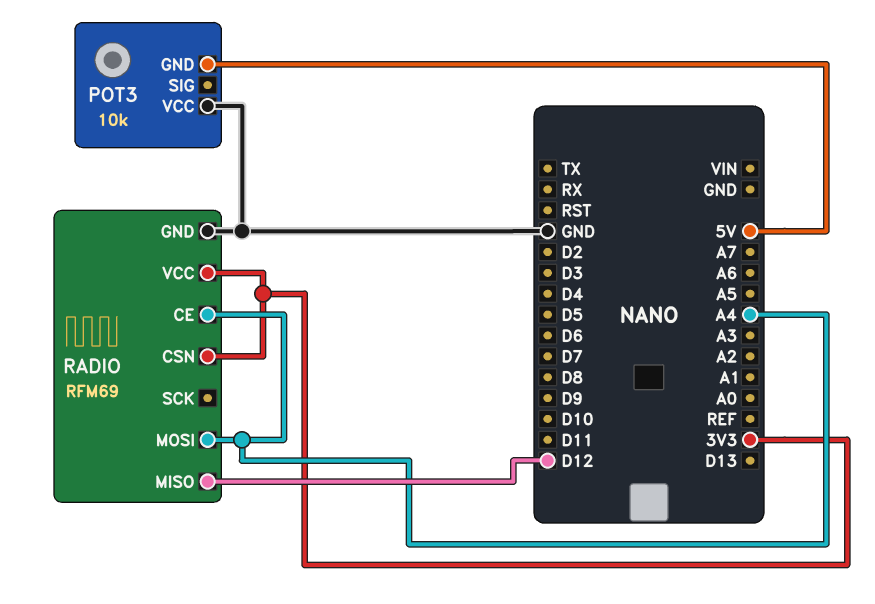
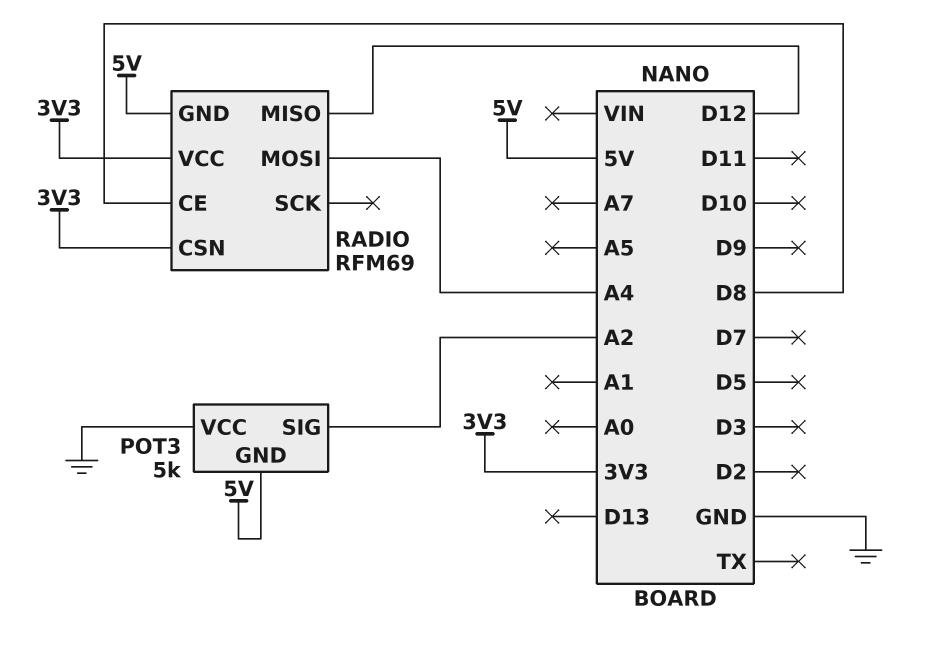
POT3: 10k -> 5k
POT3 pin SIG: none -> A2
RADIO pin CE: A4 -> D8
RADIO pin GND: GND -> 5V

